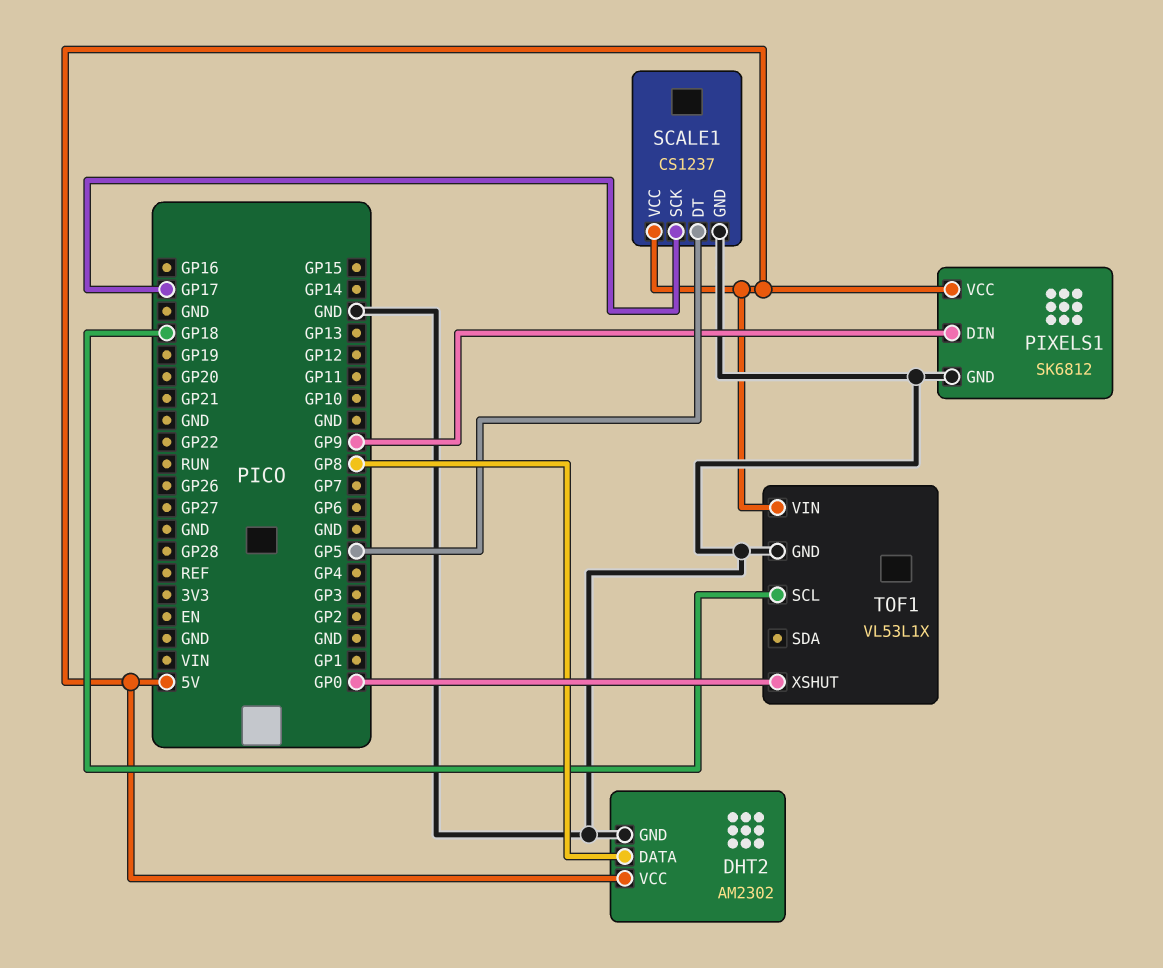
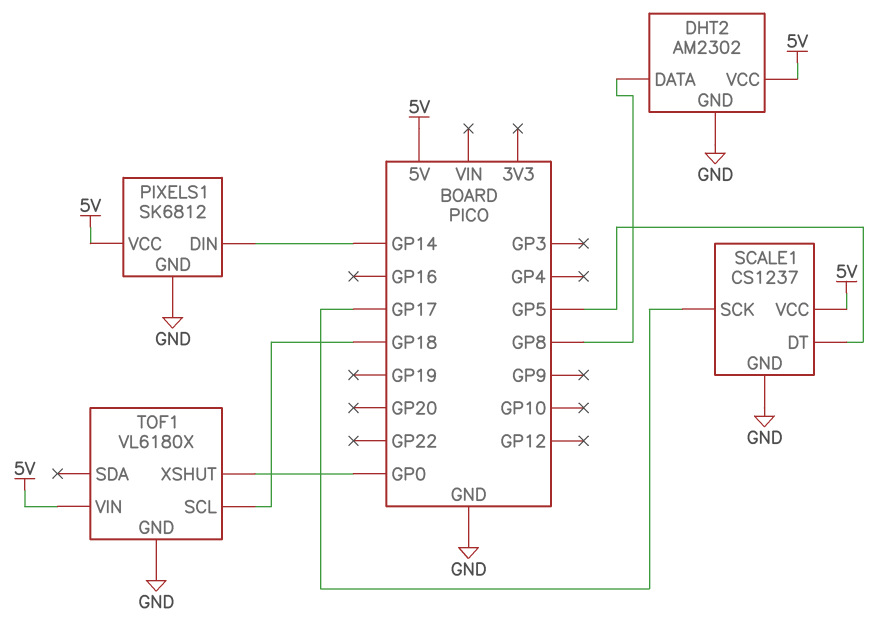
PIXELS1 pin DIN: GP9 -> GP14
TOF1: VL53L1X -> VL6180X

